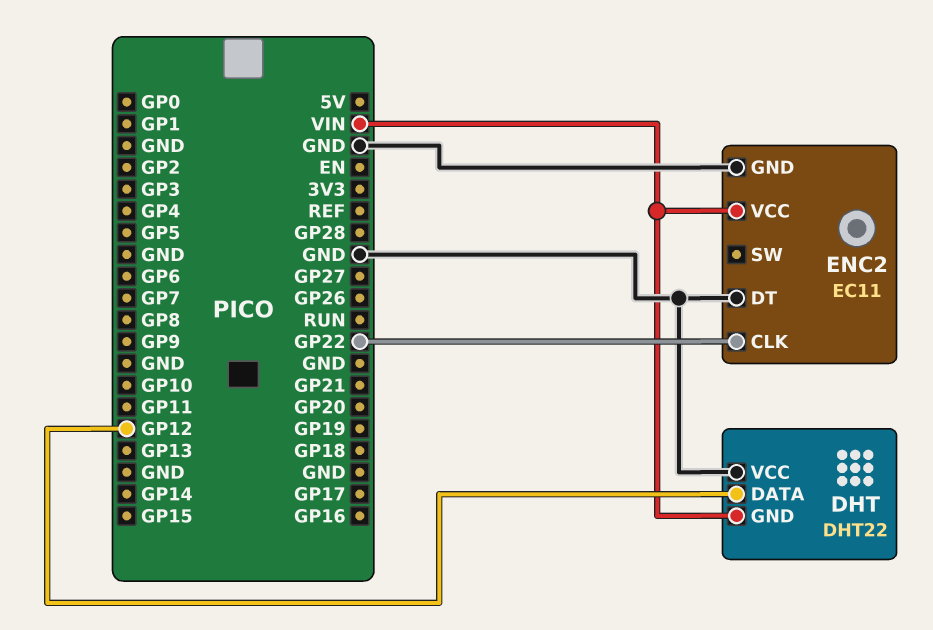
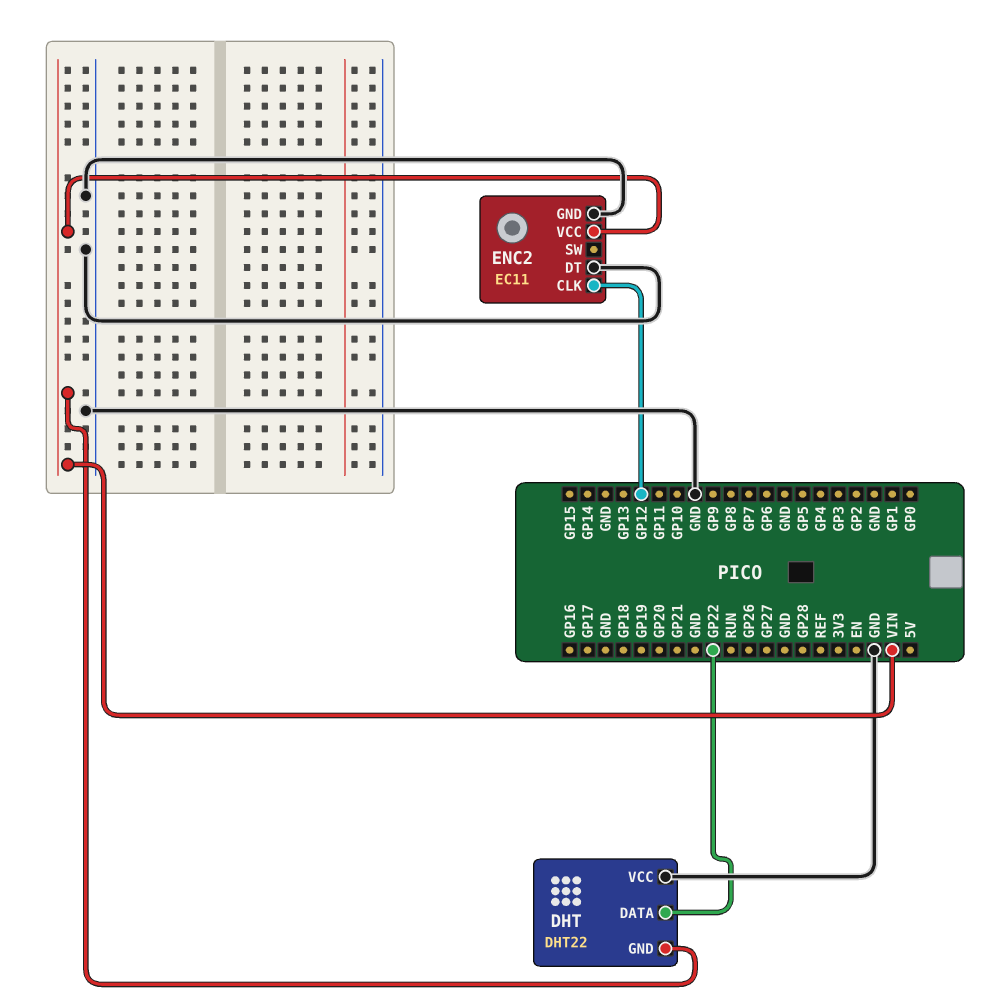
DHT pin DATA: GP12 -> GP22
ENC2 pin CLK: GP22 -> GP12

